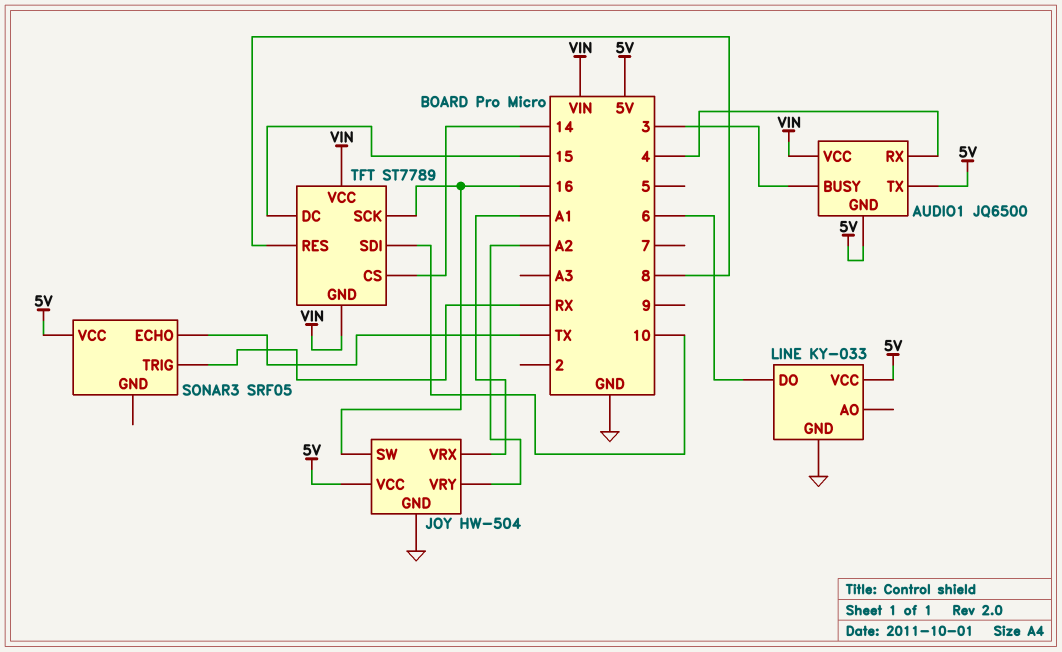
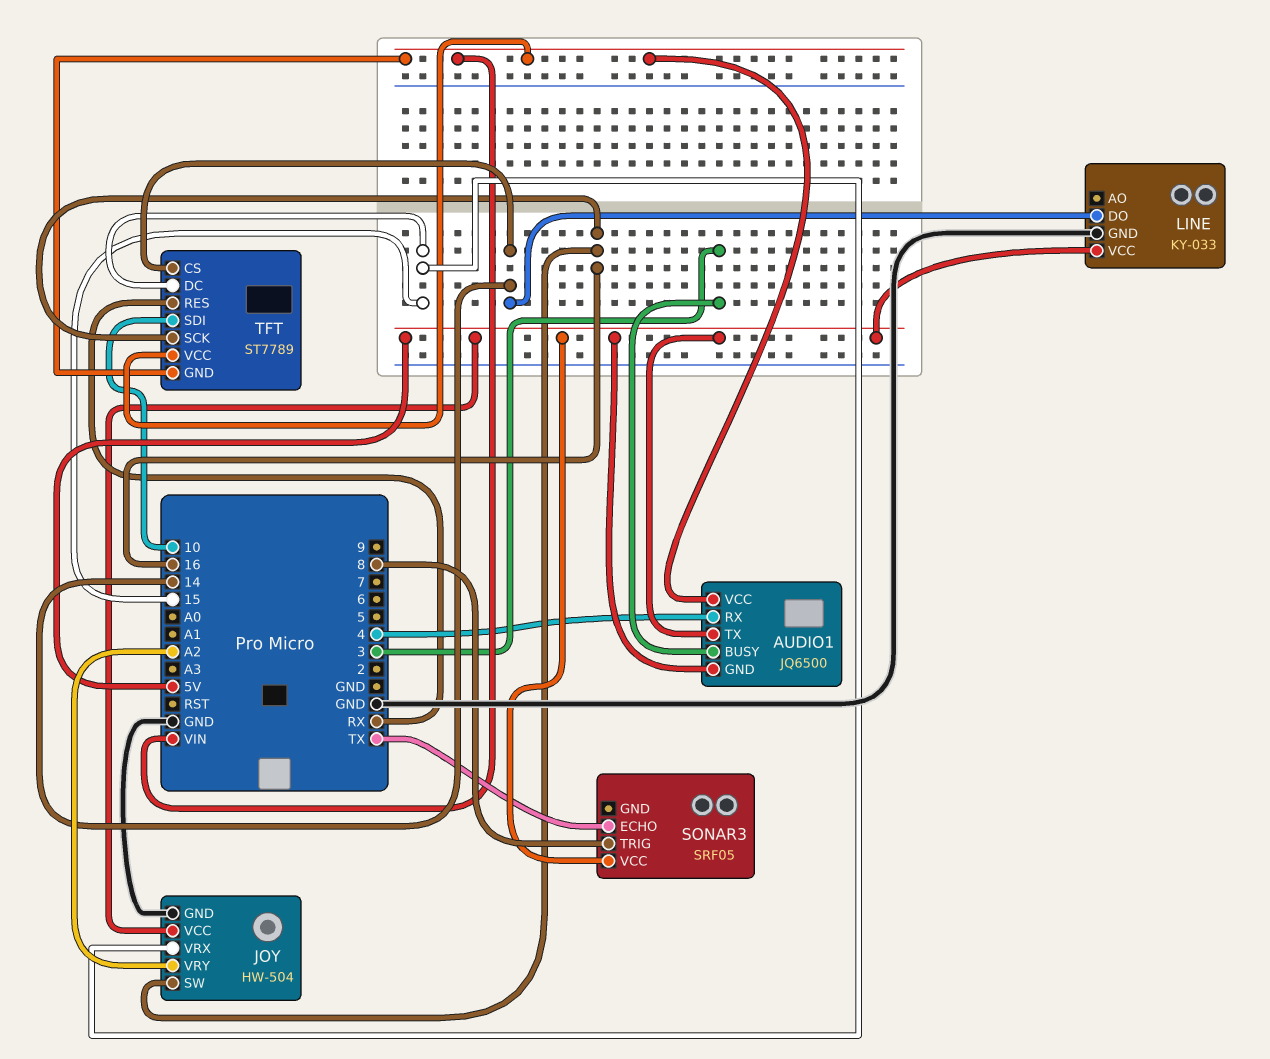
JOY pin VRX: A1 -> 15
LINE pin DO: 6 -> 14
SONAR3 pin TRIG: RX -> 8
TFT pin RES: 8 -> RX

